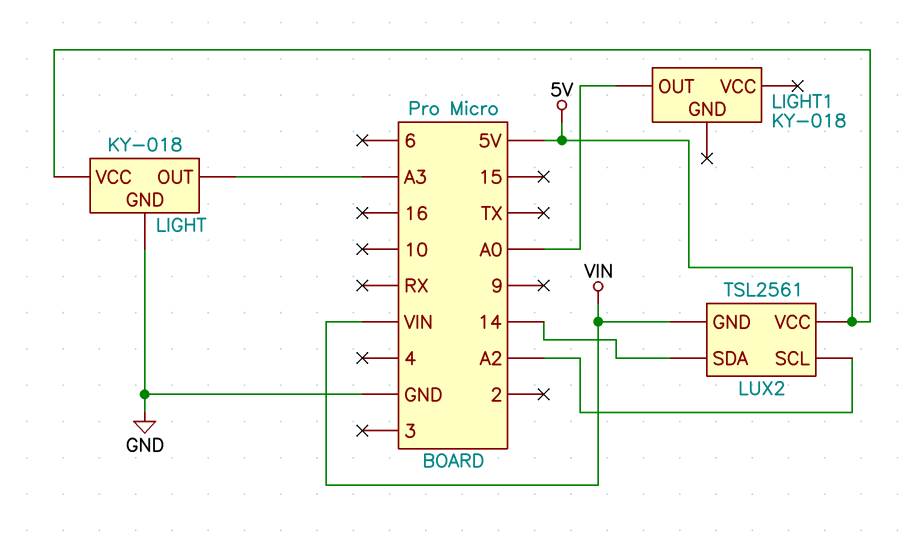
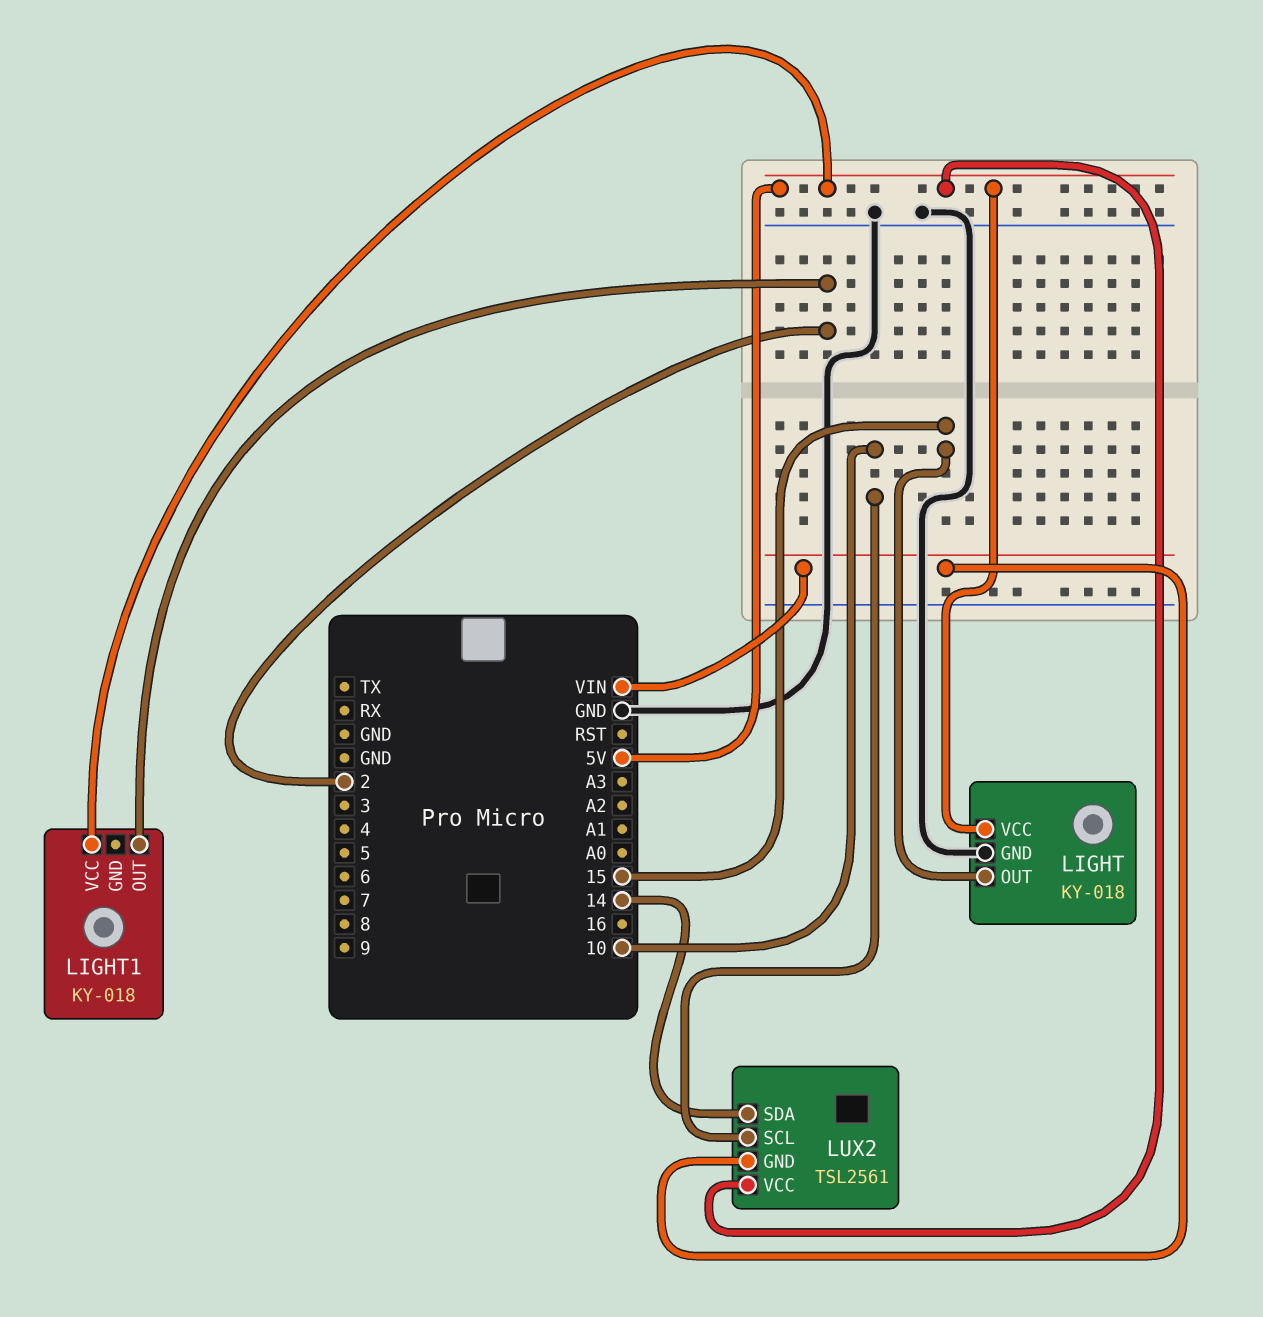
LIGHT pin OUT: A3 -> 15
LIGHT1 pin OUT: A0 -> 2
LIGHT1 pin VCC: none -> 5V
LUX2 pin SCL: A2 -> 10

